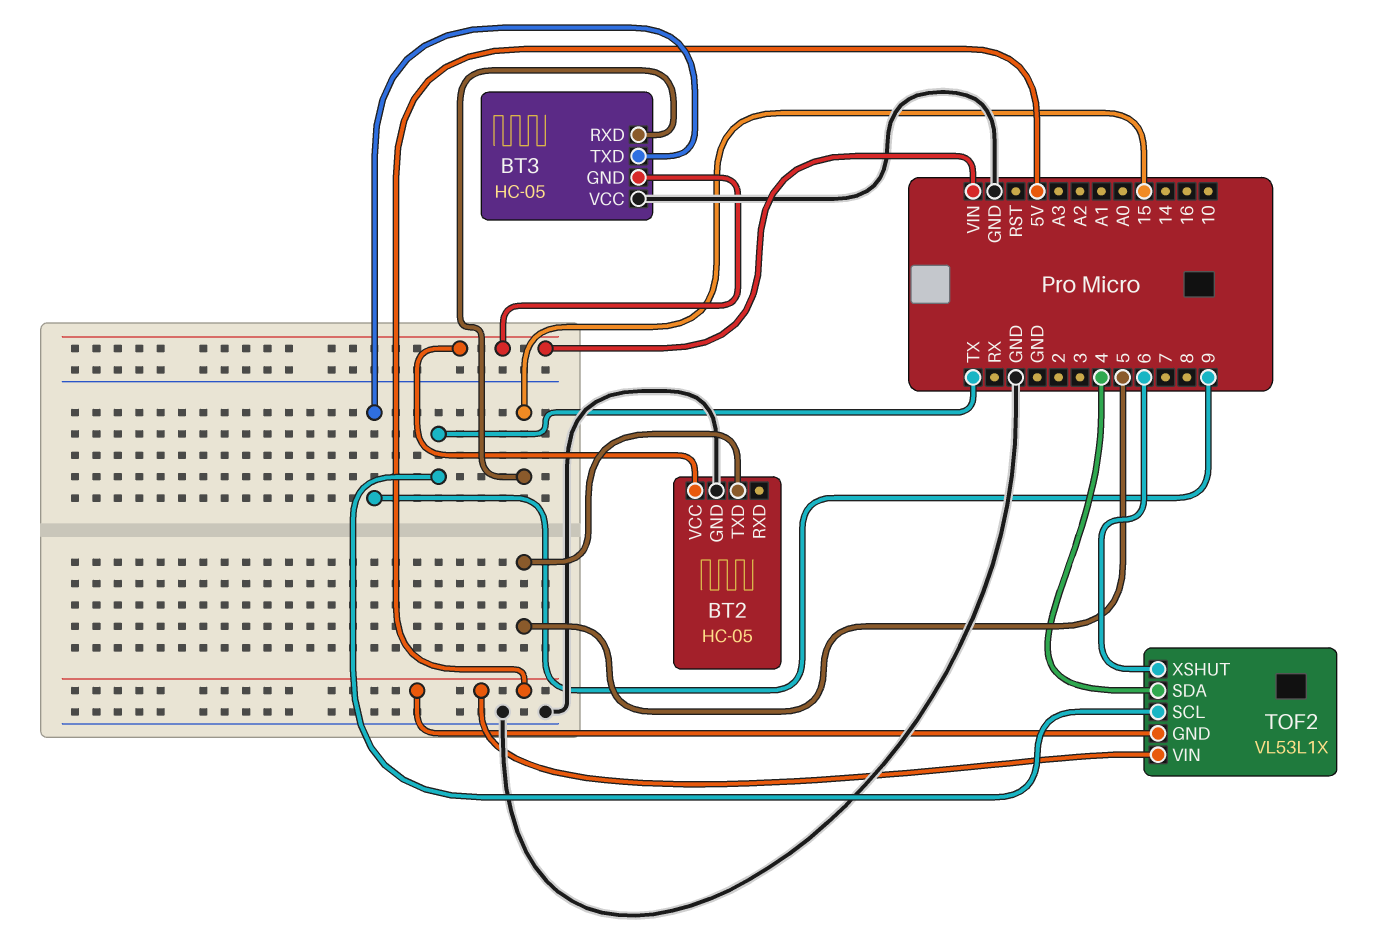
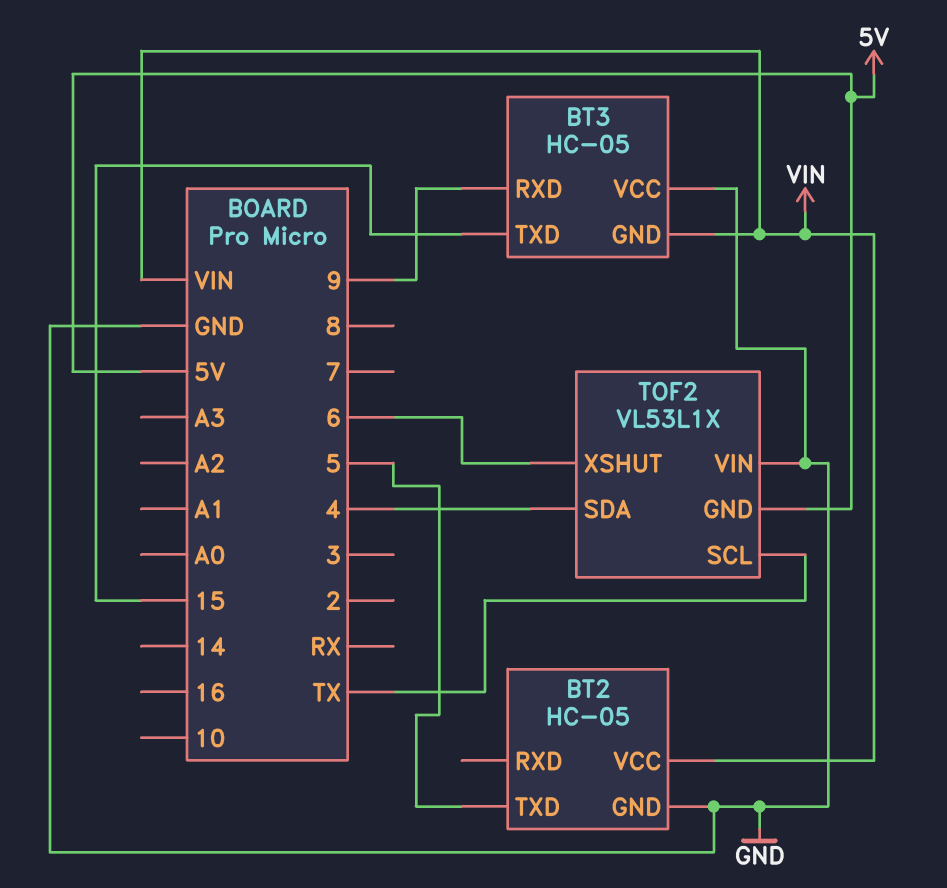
BT3 pin RXD: 15 -> 9
BT3 pin TXD: 9 -> 15
TOF2 pin VIN: 5V -> GND

